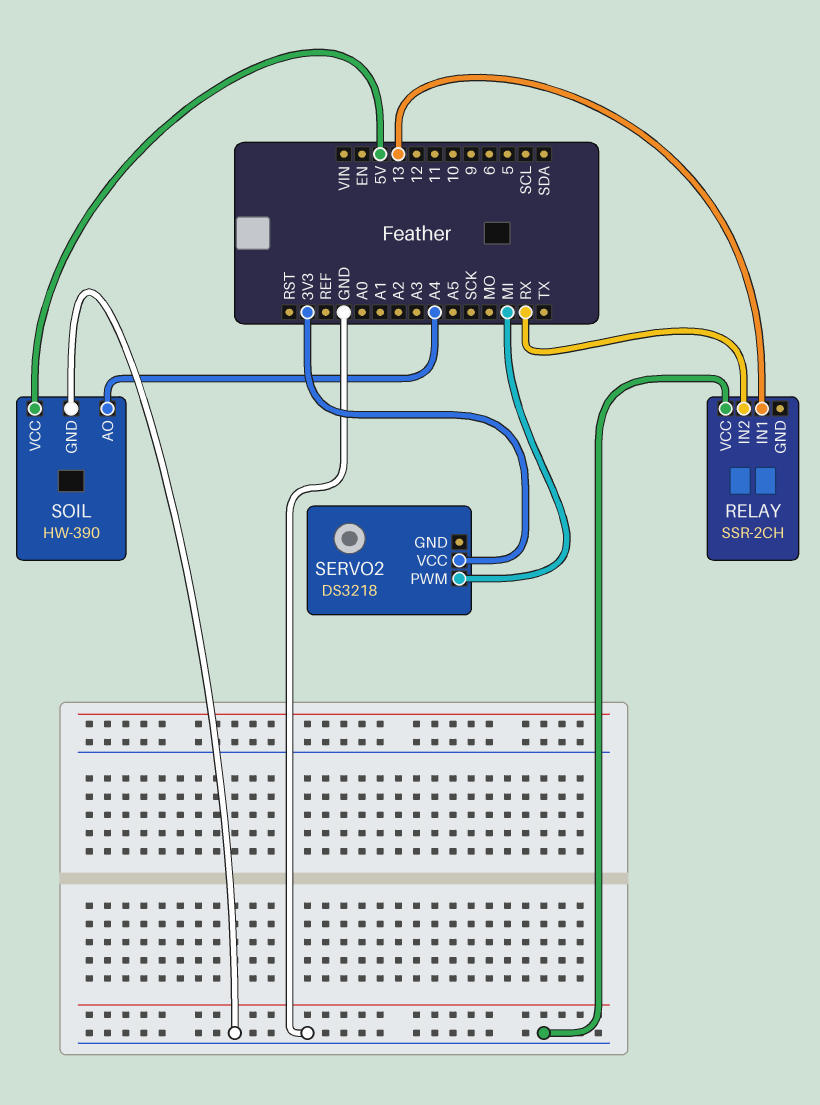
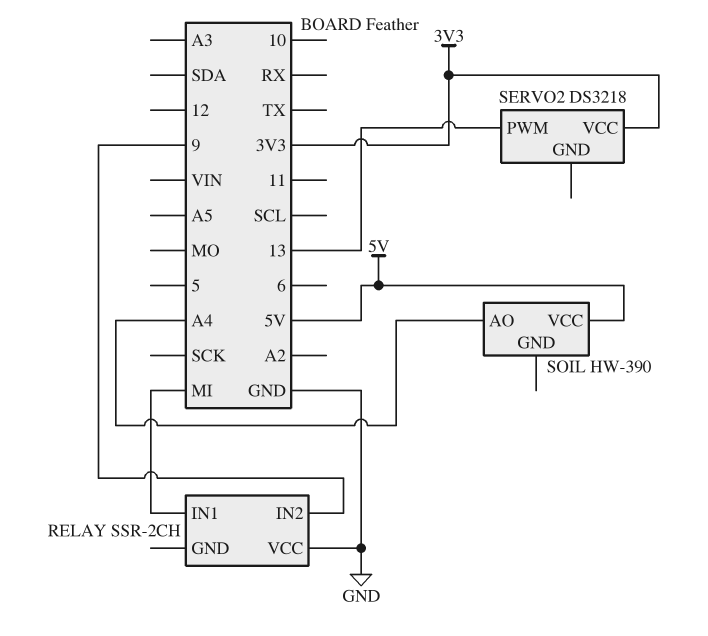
RELAY pin IN1: 13 -> MI
RELAY pin IN2: RX -> 9
SERVO2 pin PWM: MI -> 13
SOIL pin GND: GND -> none

